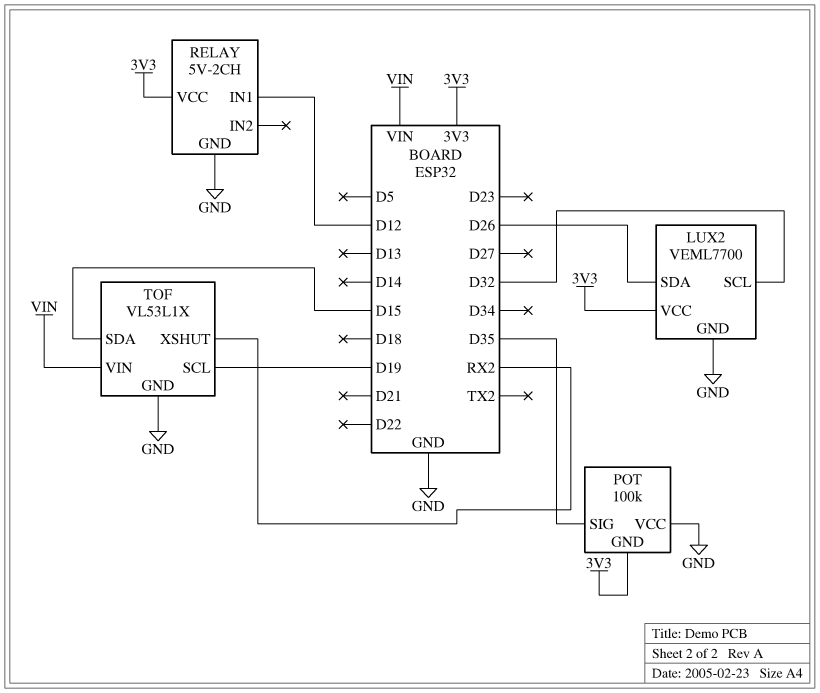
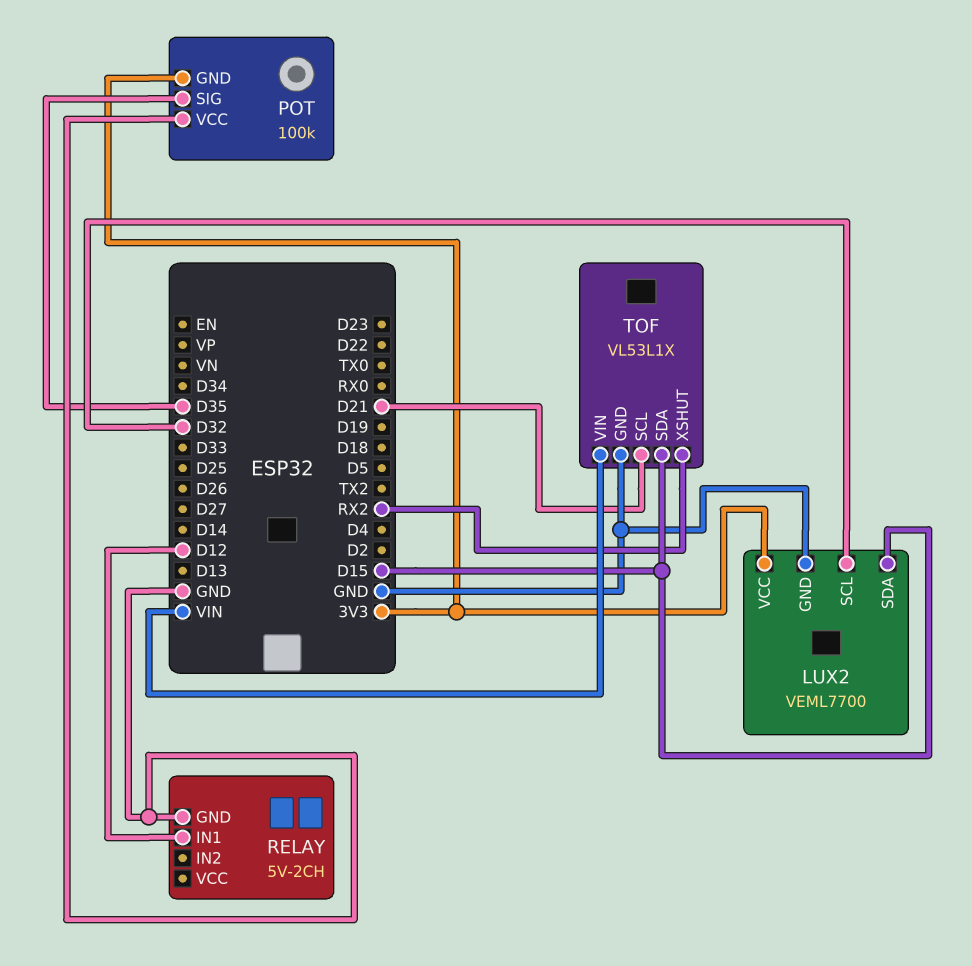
LUX2 pin SDA: D26 -> D15
RELAY pin VCC: 3V3 -> none
TOF pin SCL: D19 -> D21

